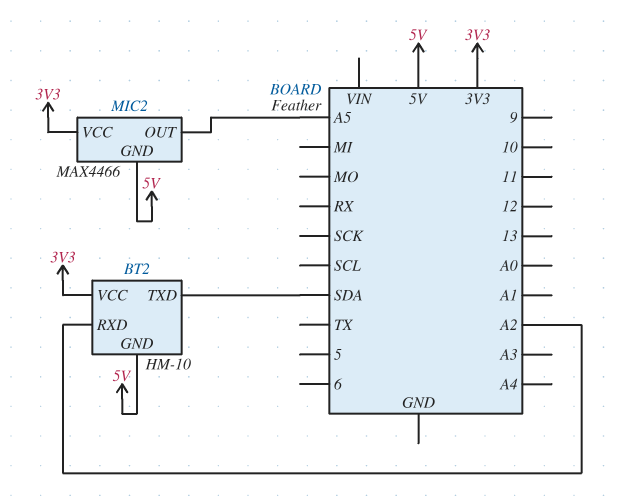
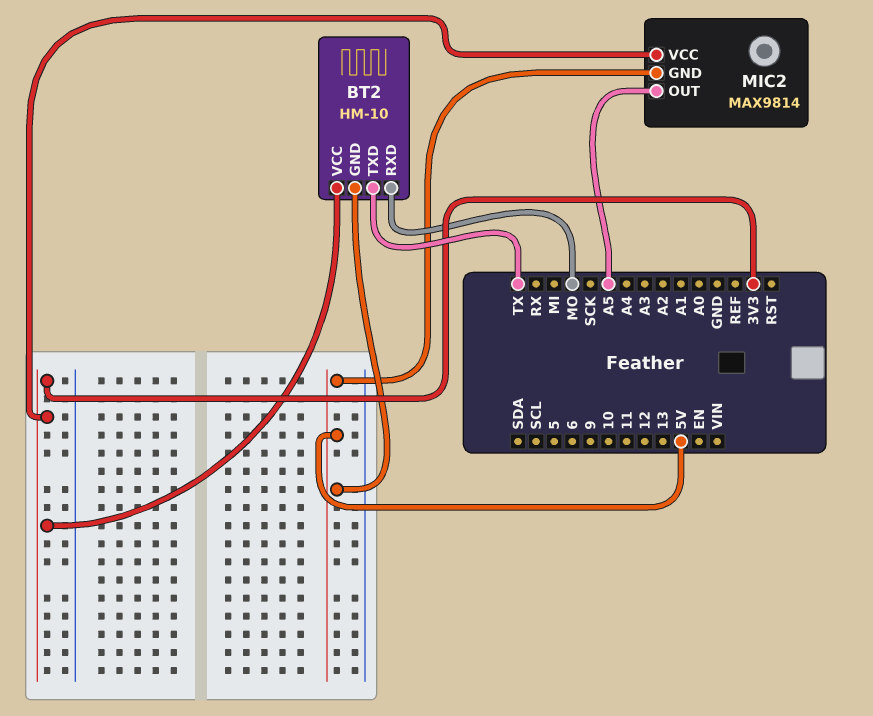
BT2 pin RXD: A2 -> MO
BT2 pin TXD: SDA -> TX
MIC2: MAX4466 -> MAX9814

